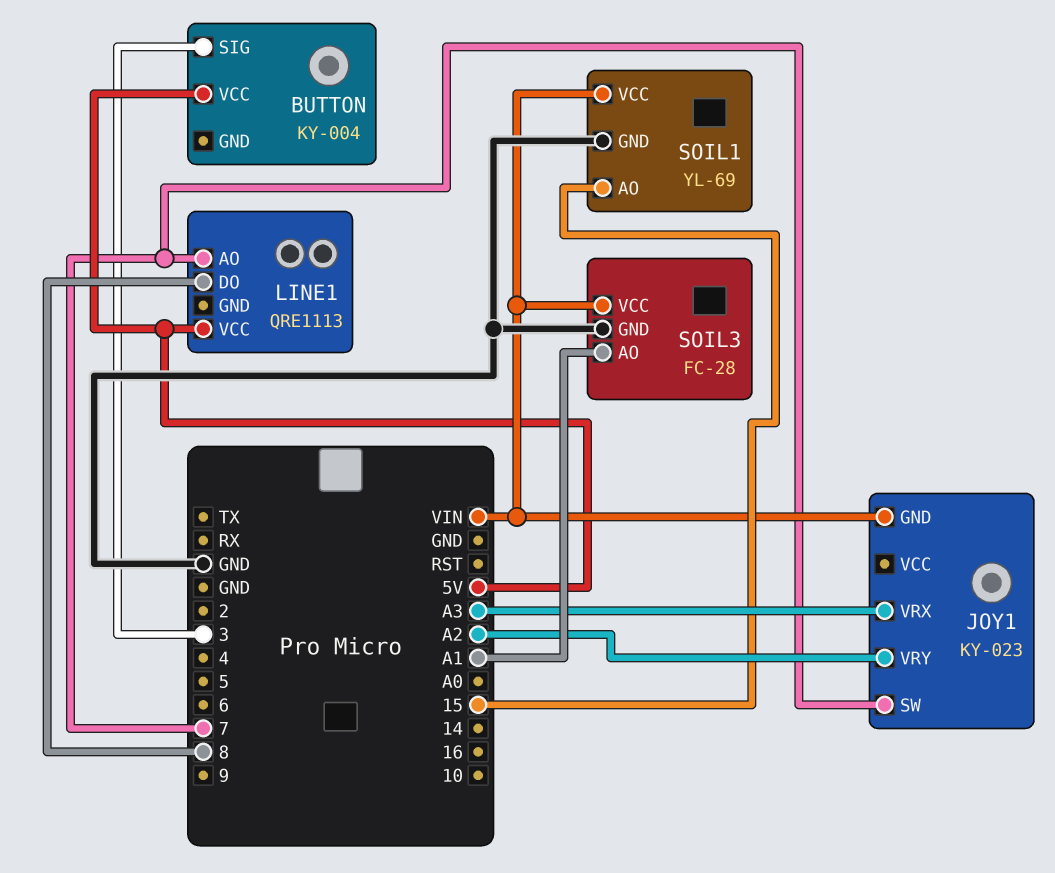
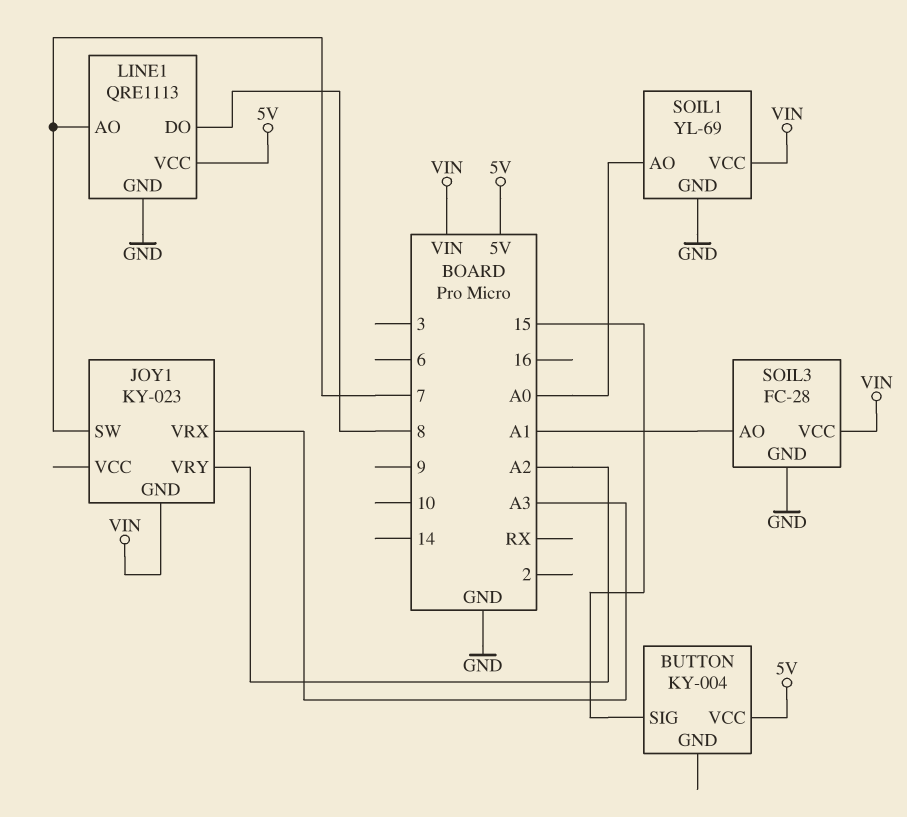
BUTTON pin SIG: 3 -> 15
LINE1 pin GND: none -> GND
SOIL1 pin AO: 15 -> A0

